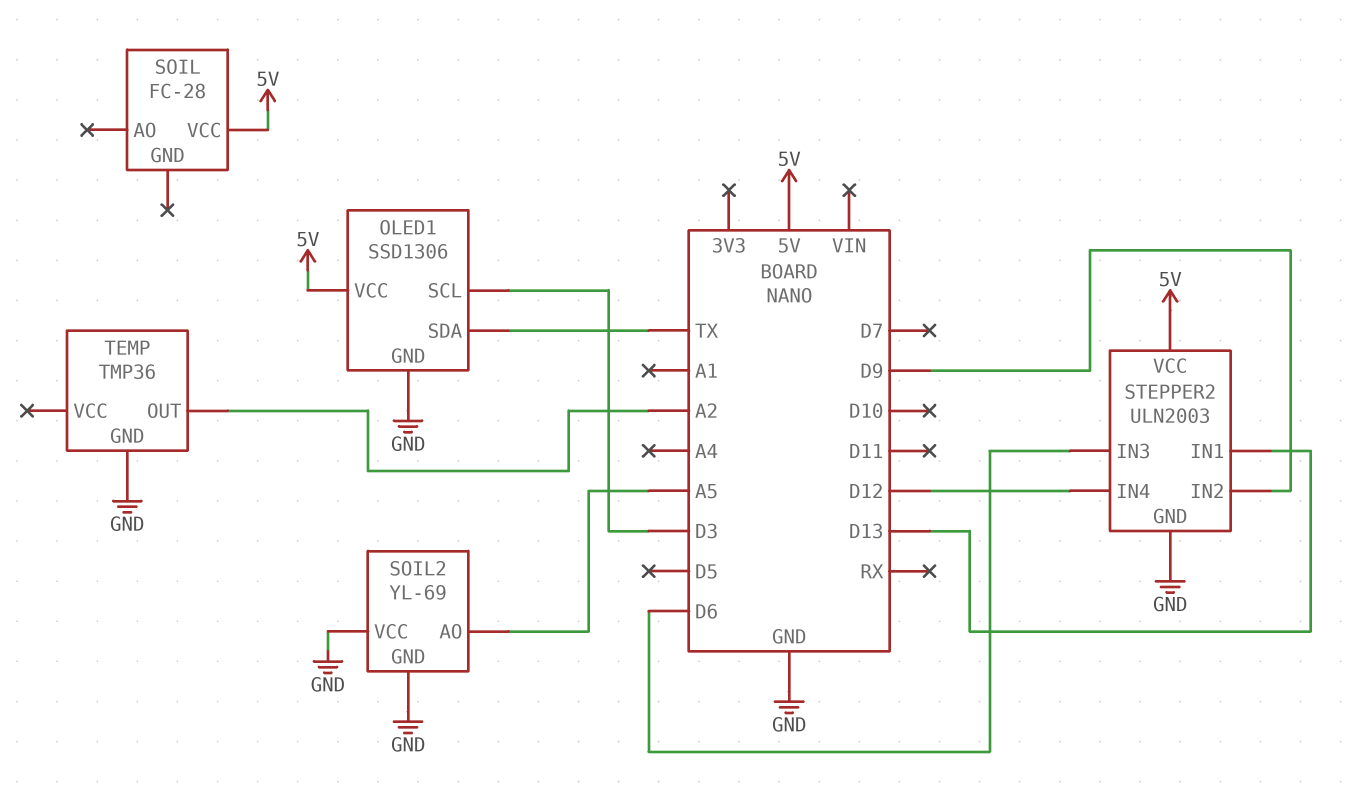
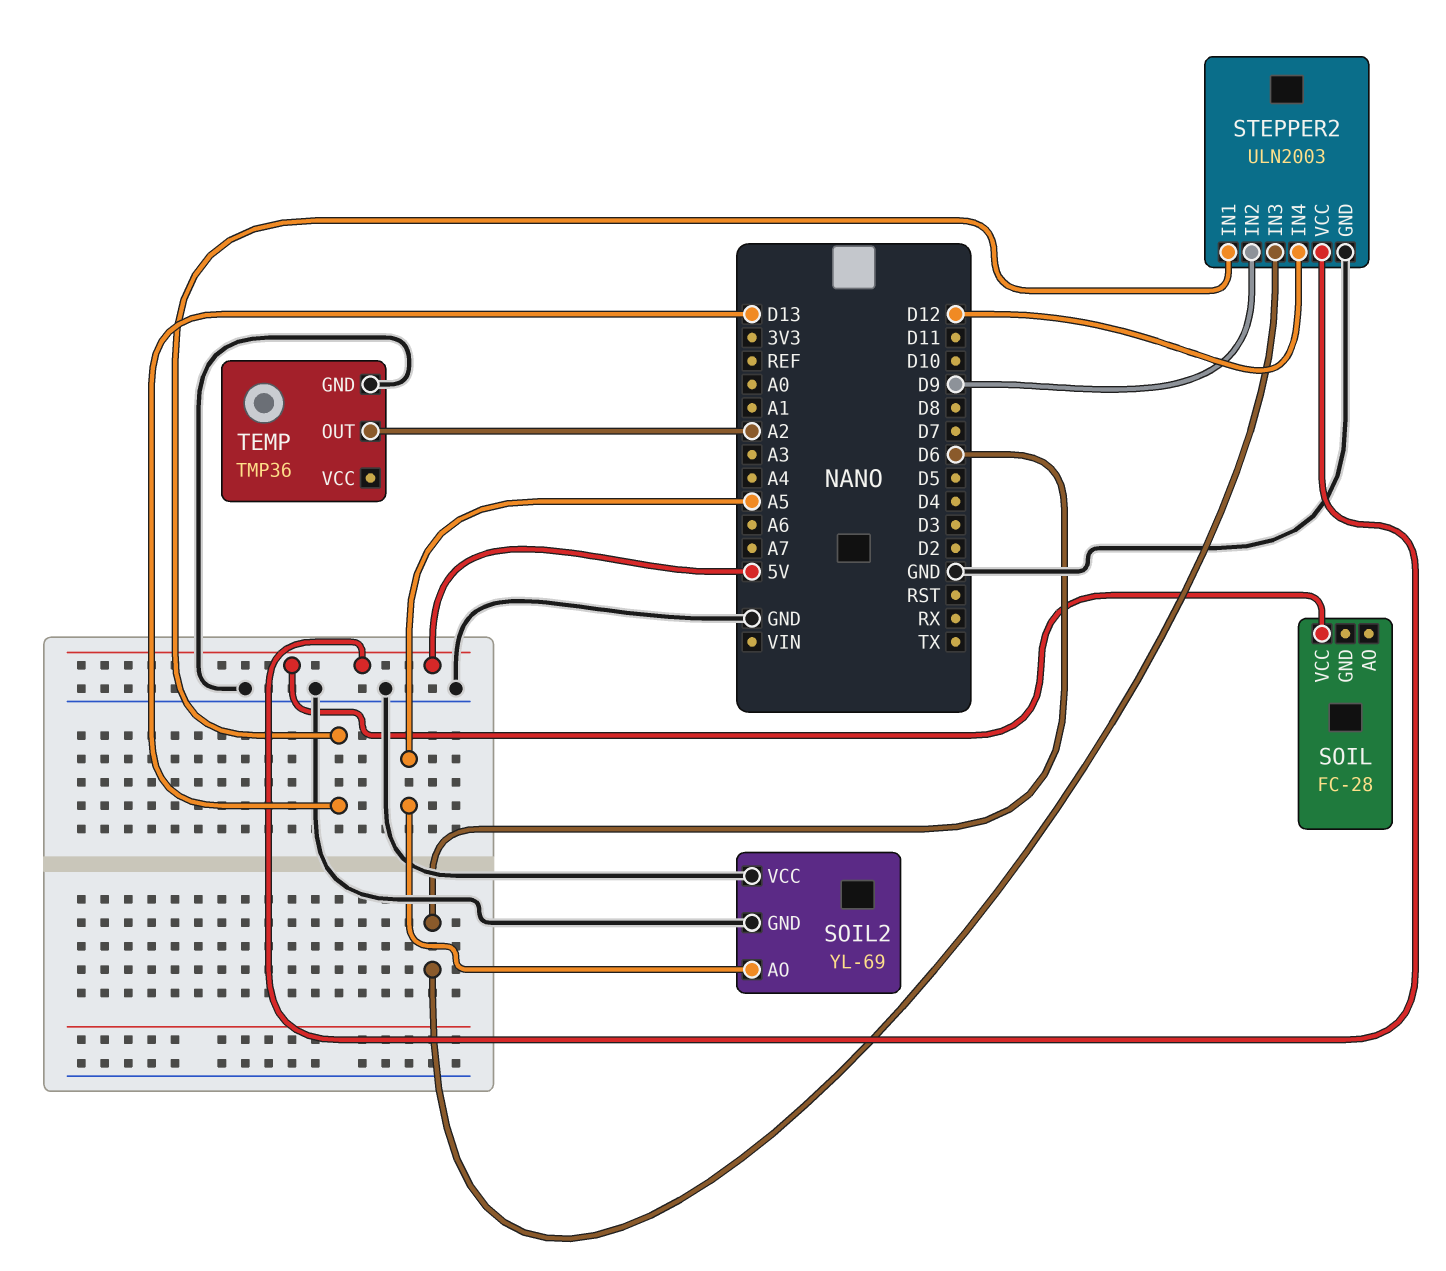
OLED1: SSD1306 -> none
OLED1 pin GND: GND -> none
OLED1 pin SCL: D3 -> none
OLED1 pin SDA: TX -> none
OLED1 pin VCC: 5V -> none

